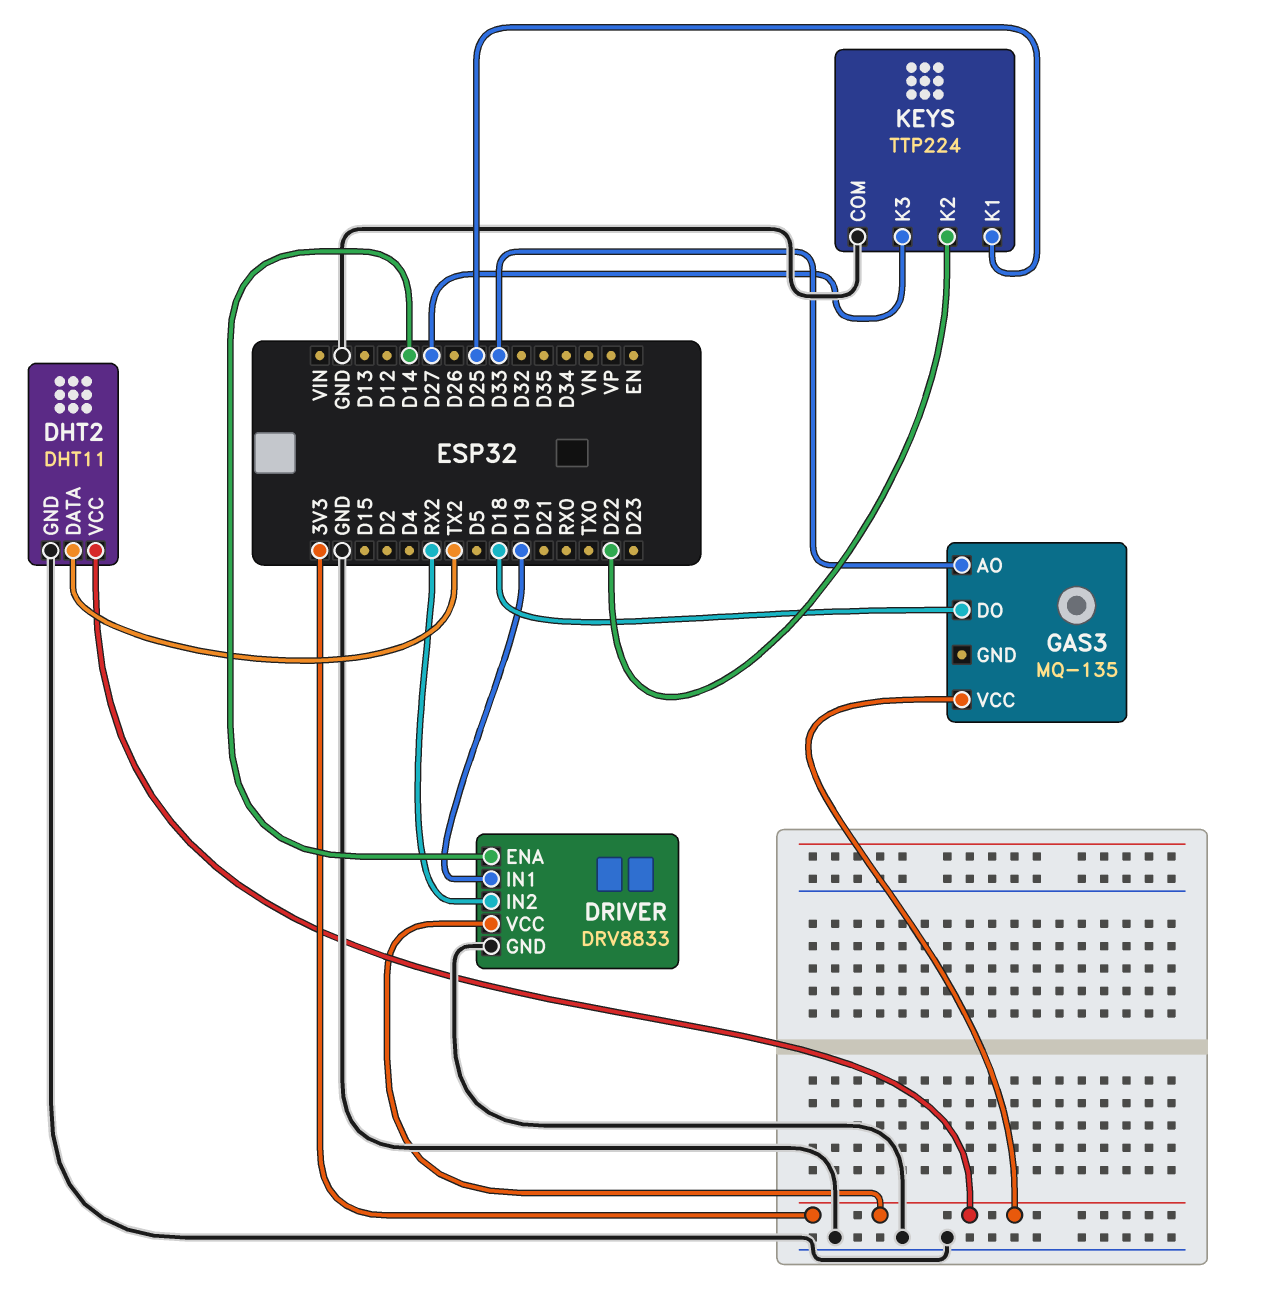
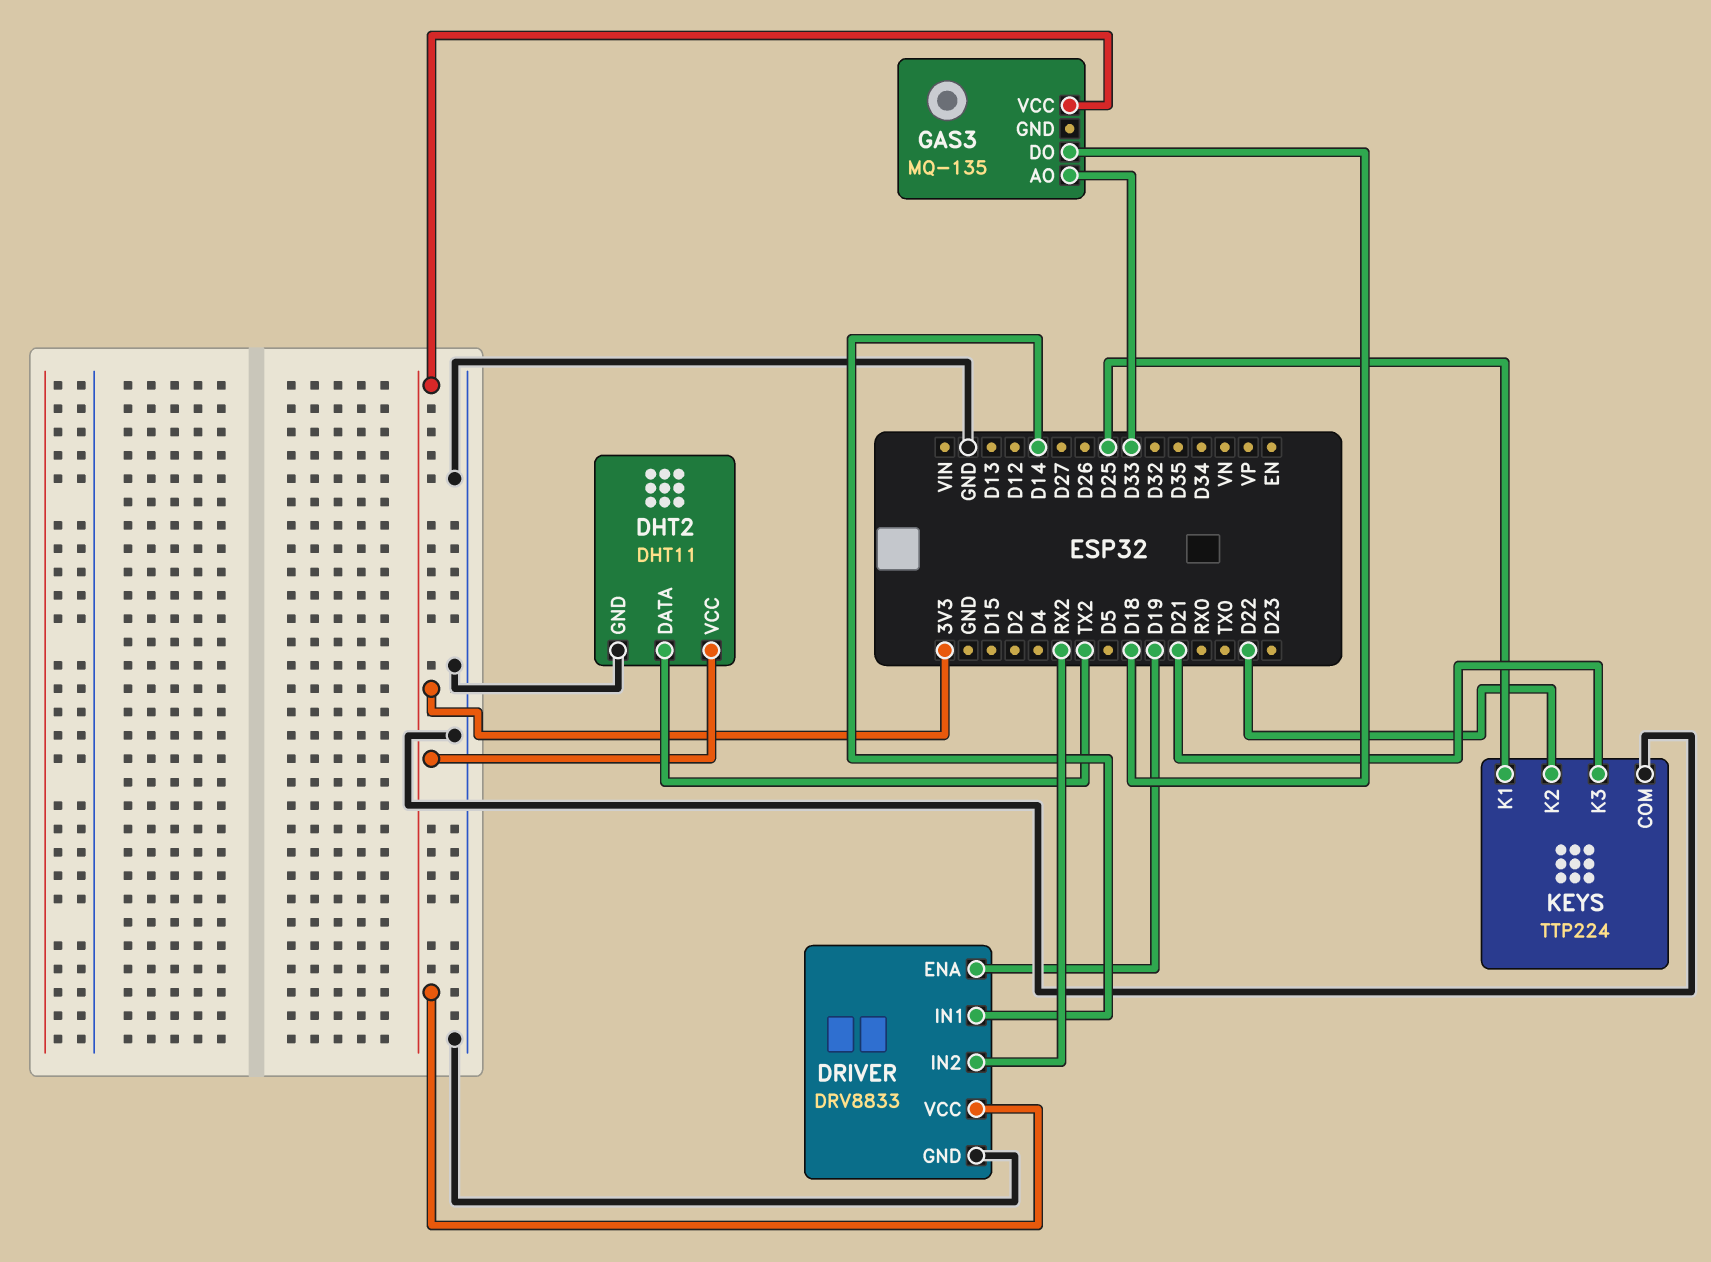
DRIVER pin ENA: D14 -> D19
DRIVER pin IN1: D19 -> D14
KEYS pin K3: D27 -> D21

